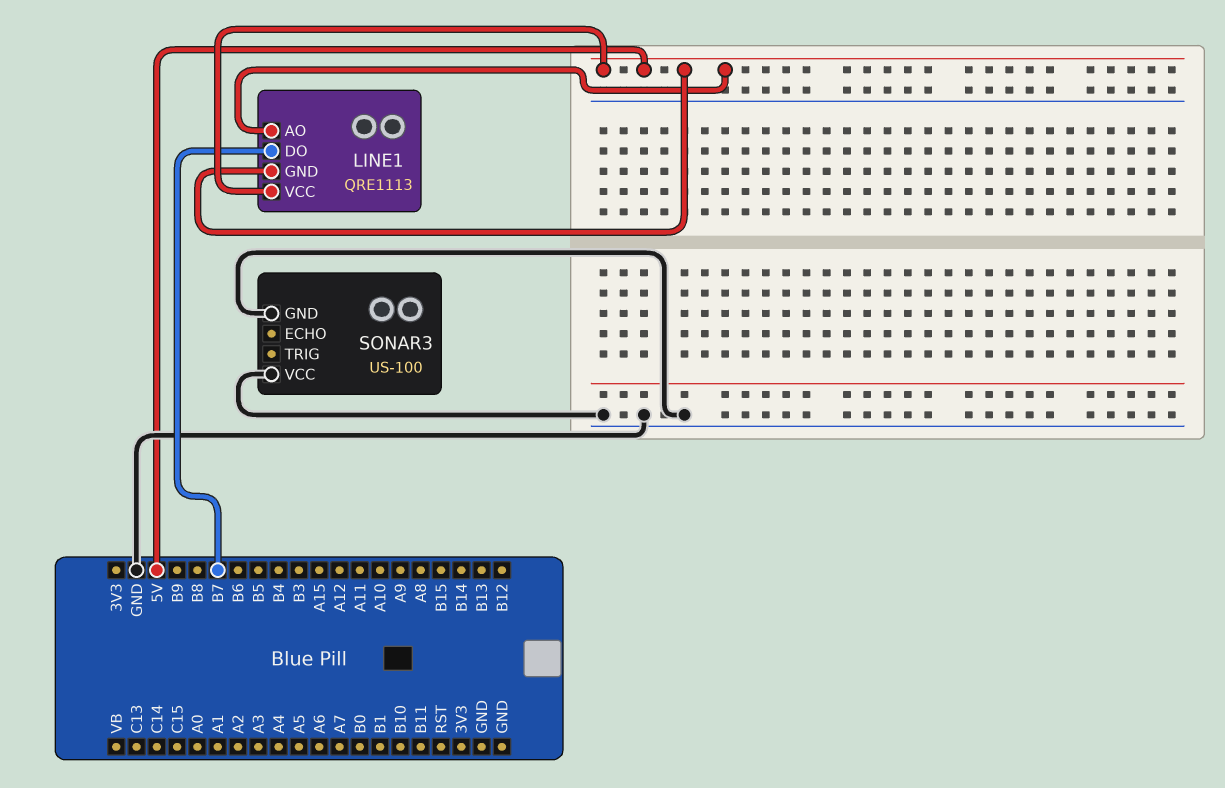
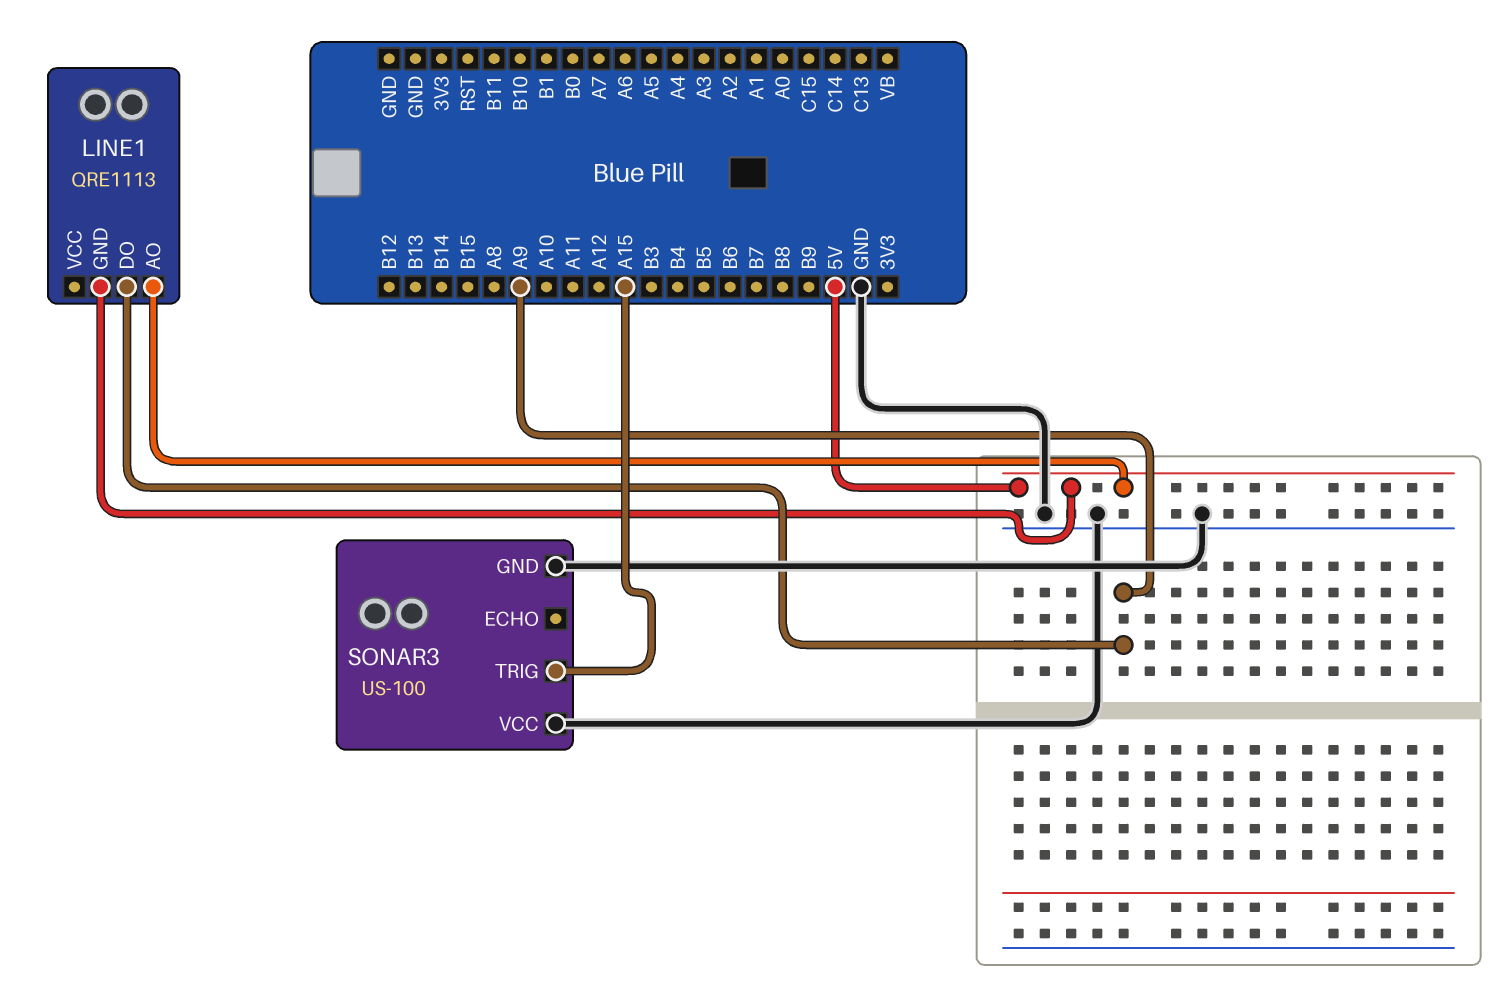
LINE1 pin DO: B7 -> A9
LINE1 pin VCC: 5V -> none
SONAR3 pin TRIG: none -> A15

